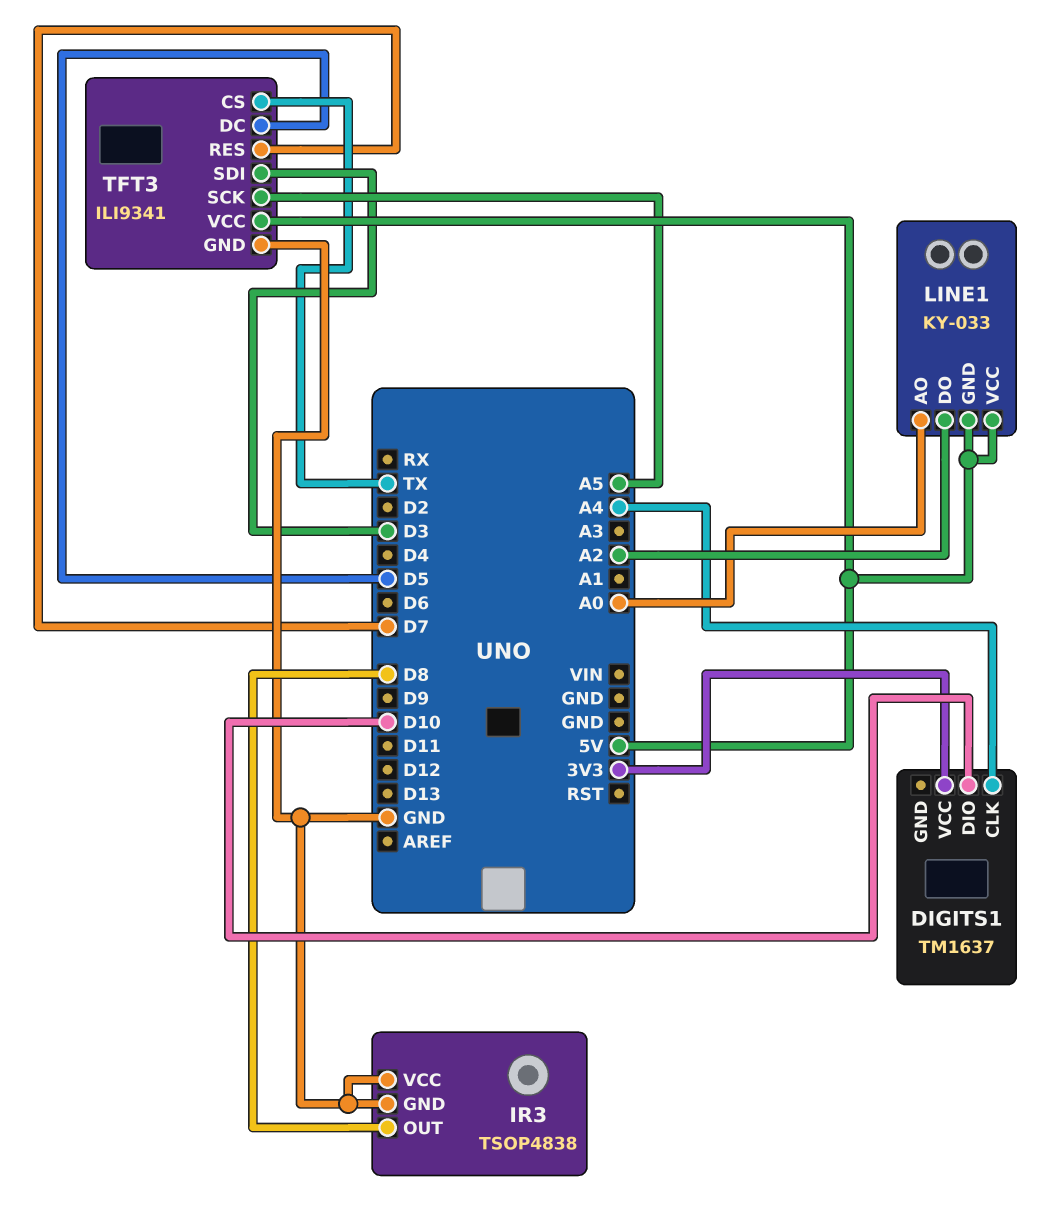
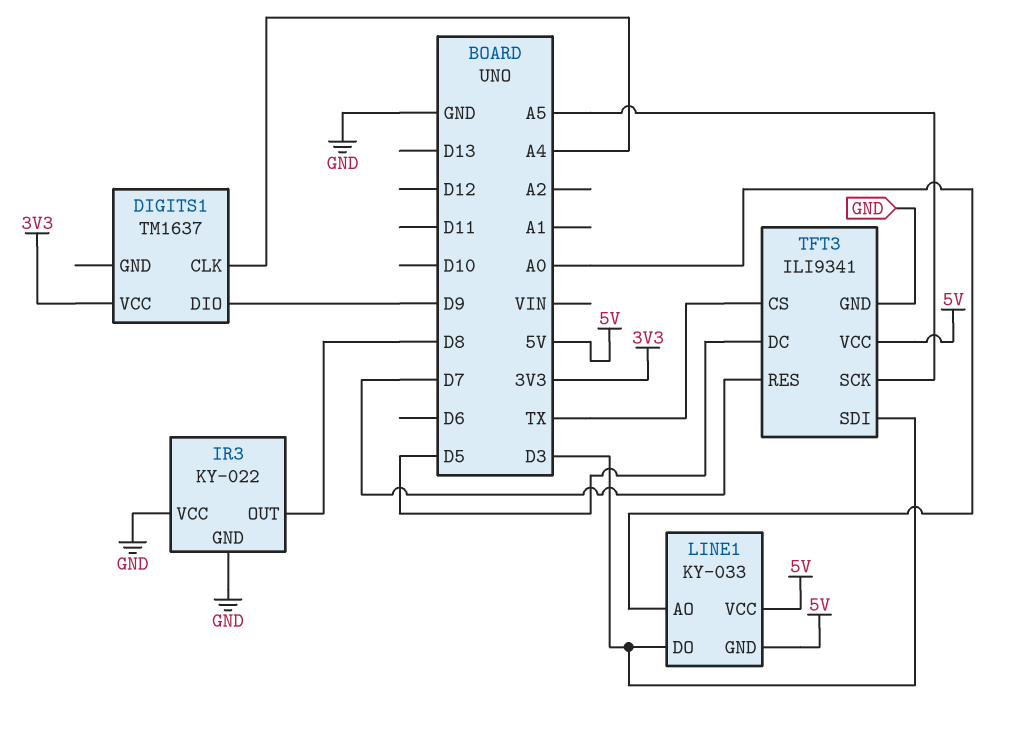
DIGITS1 pin DIO: D10 -> D9
IR3: TSOP4838 -> KY-022
LINE1 pin DO: A2 -> D3

